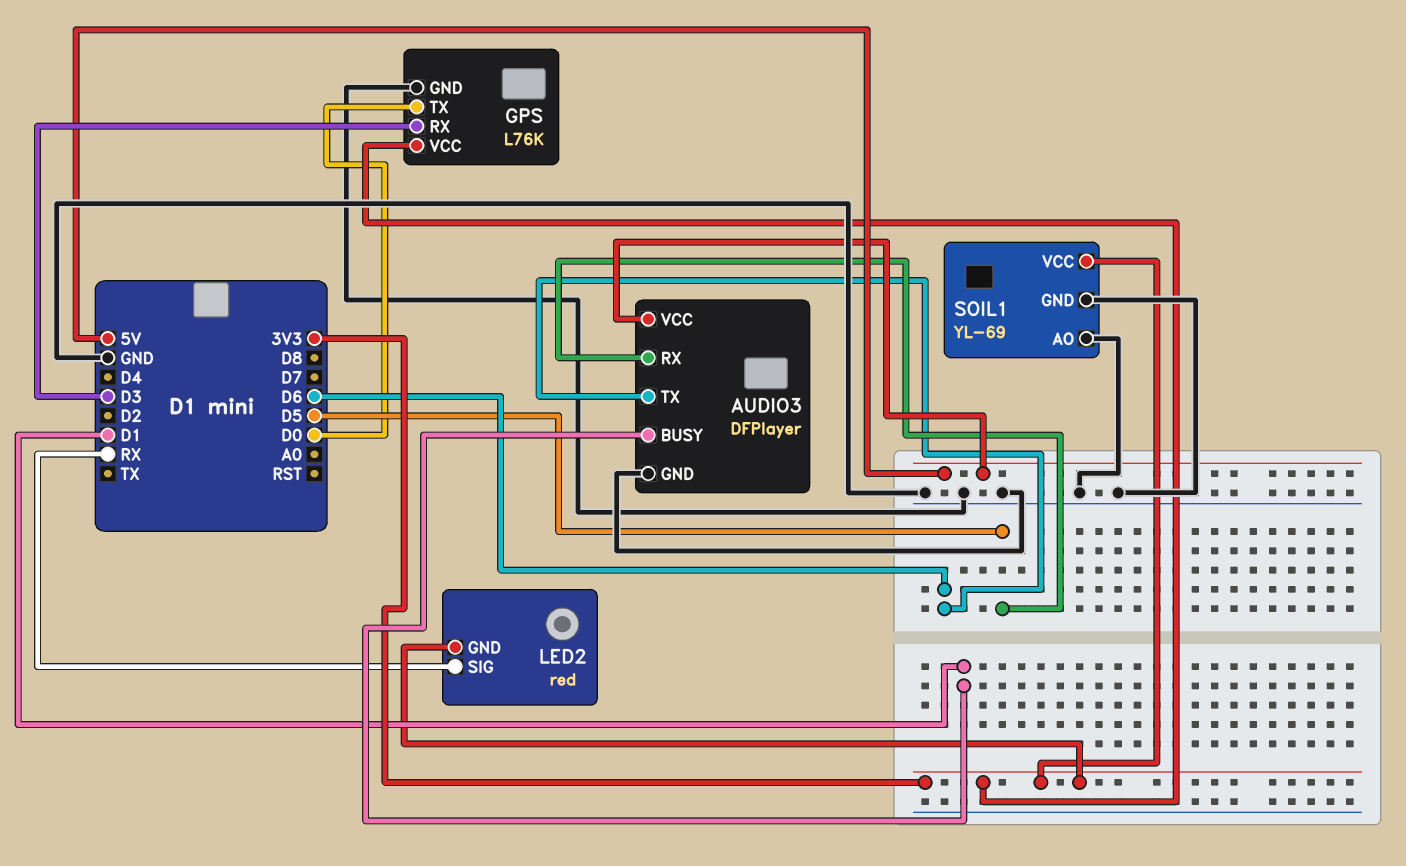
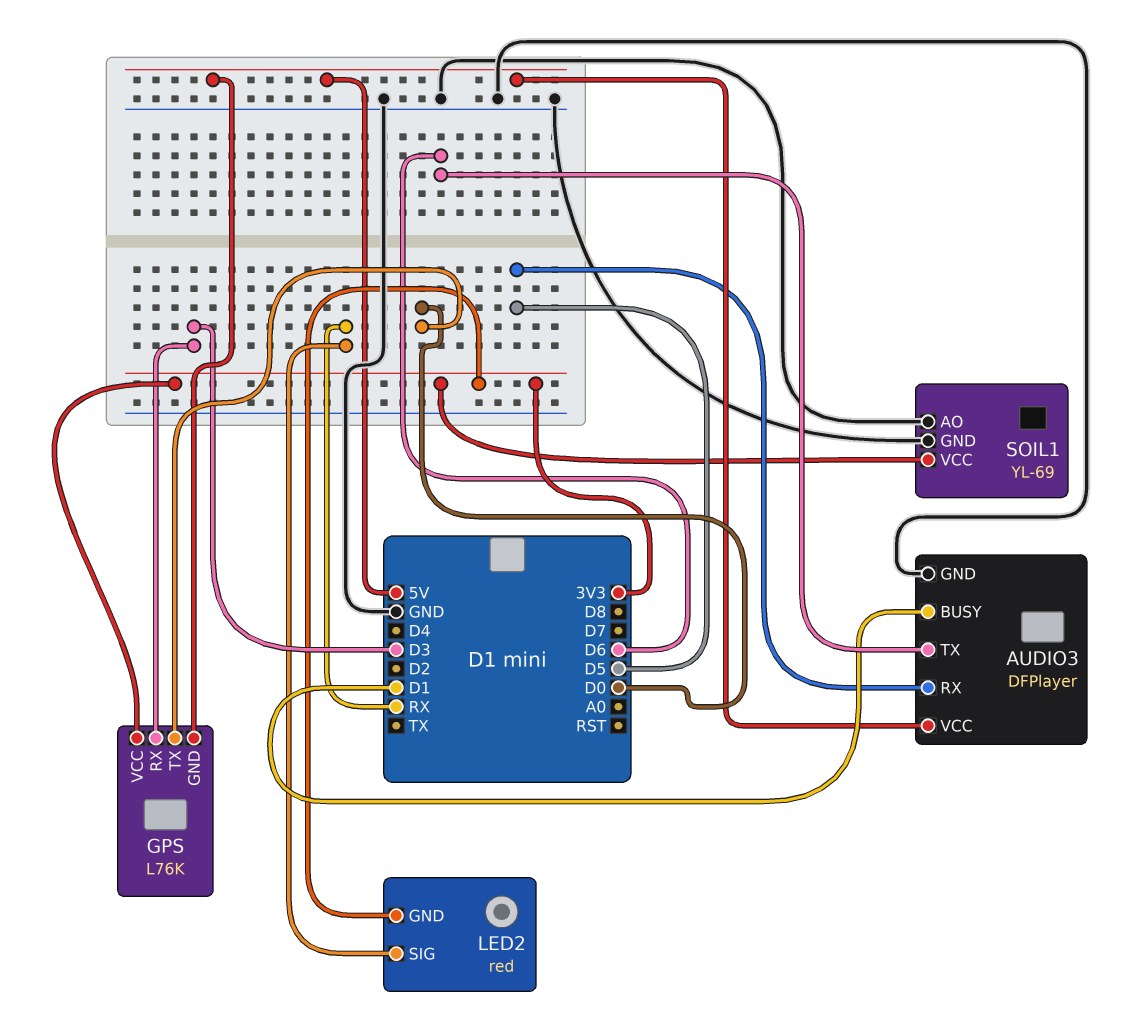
GPS pin GND: GND -> 5V

